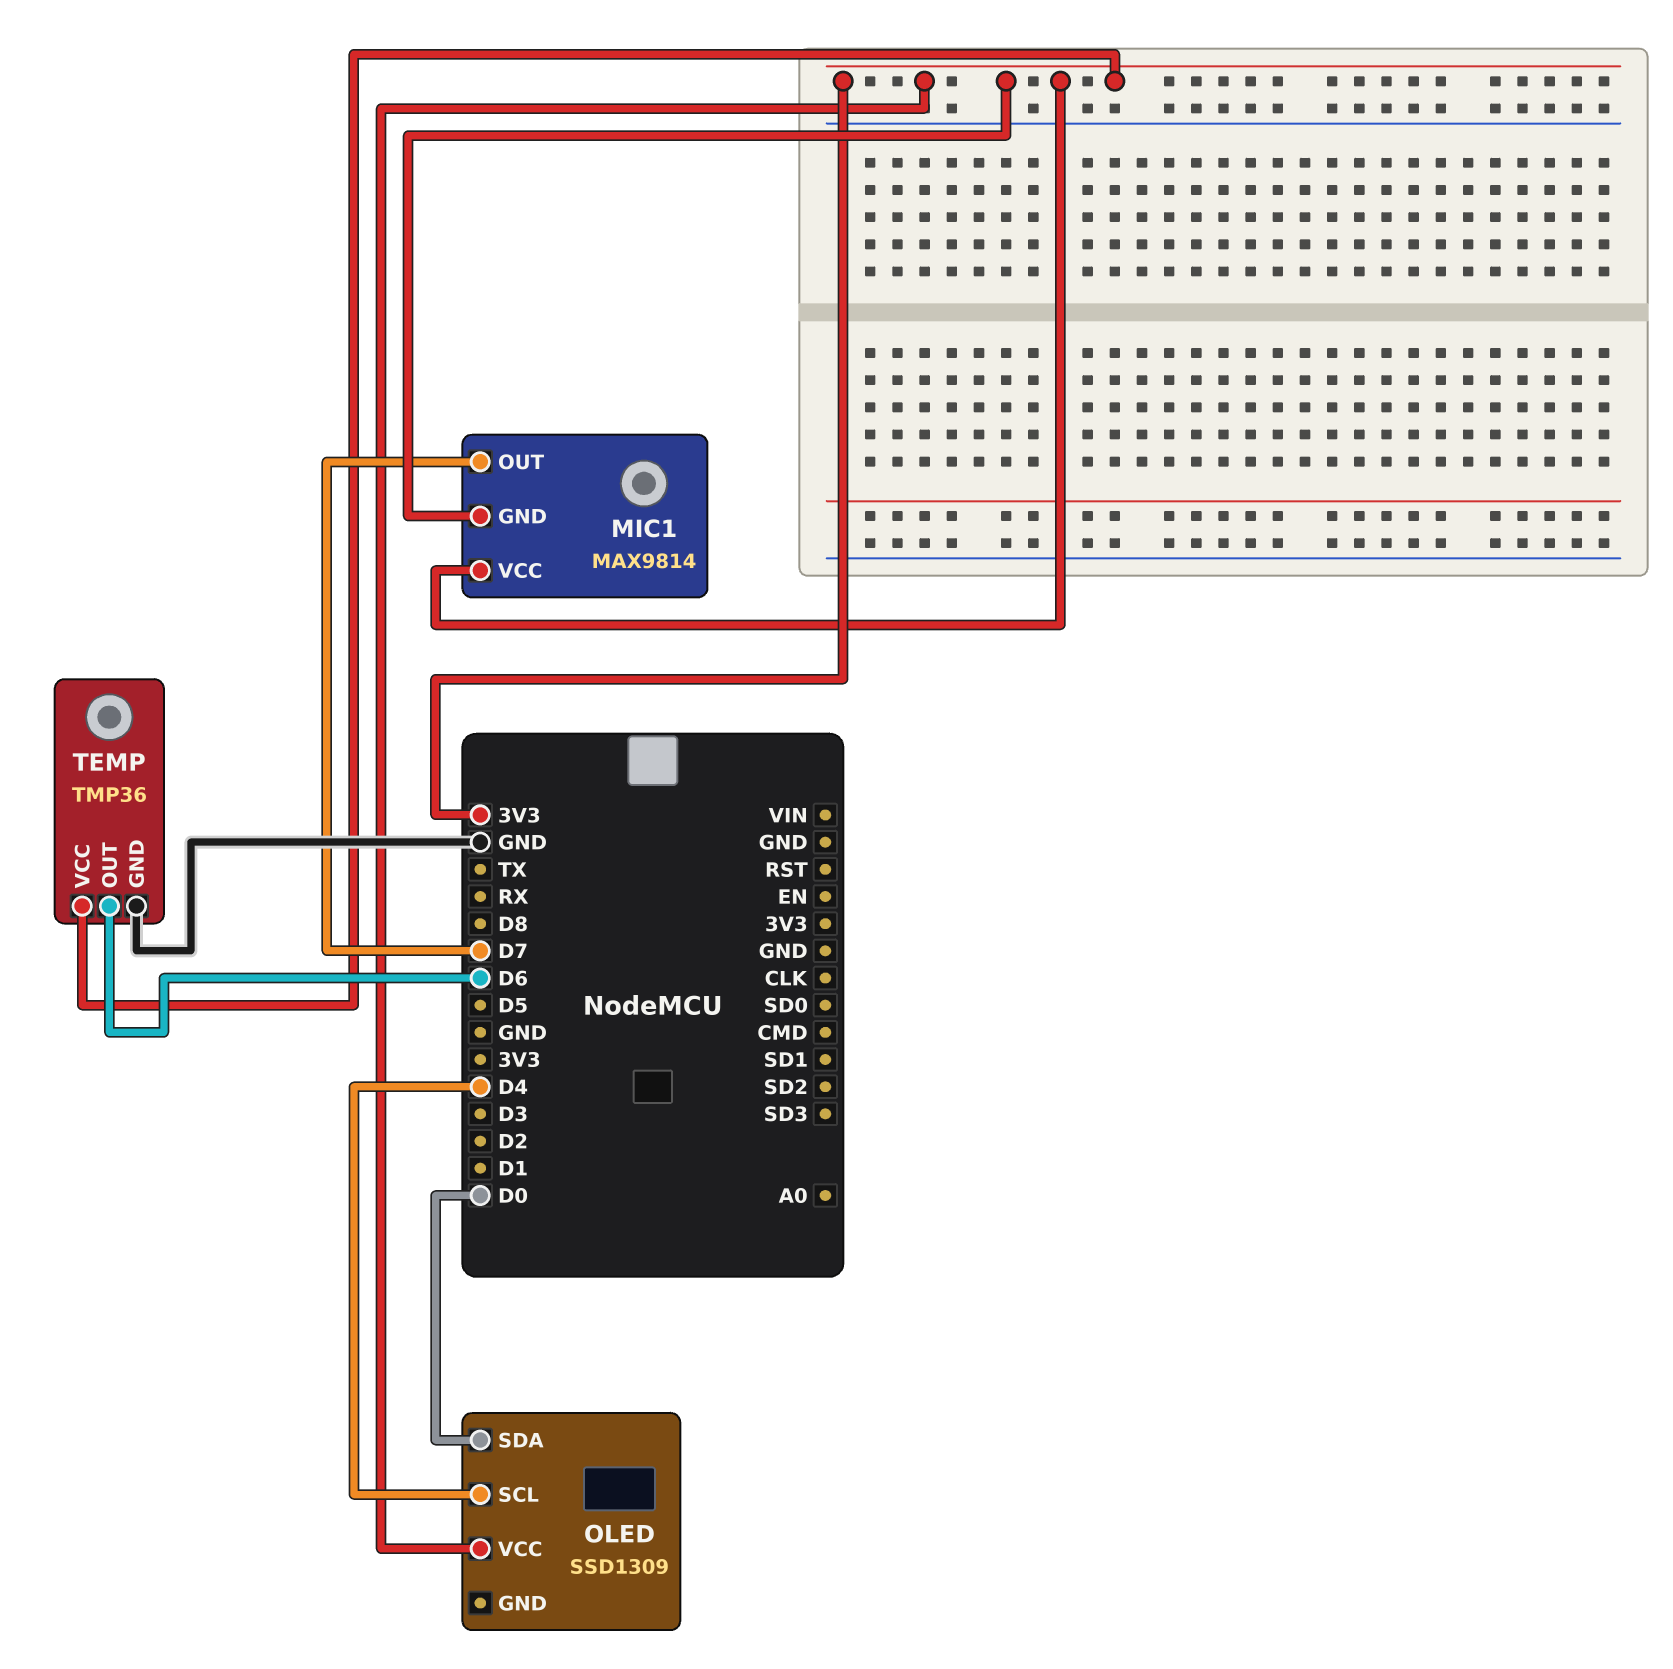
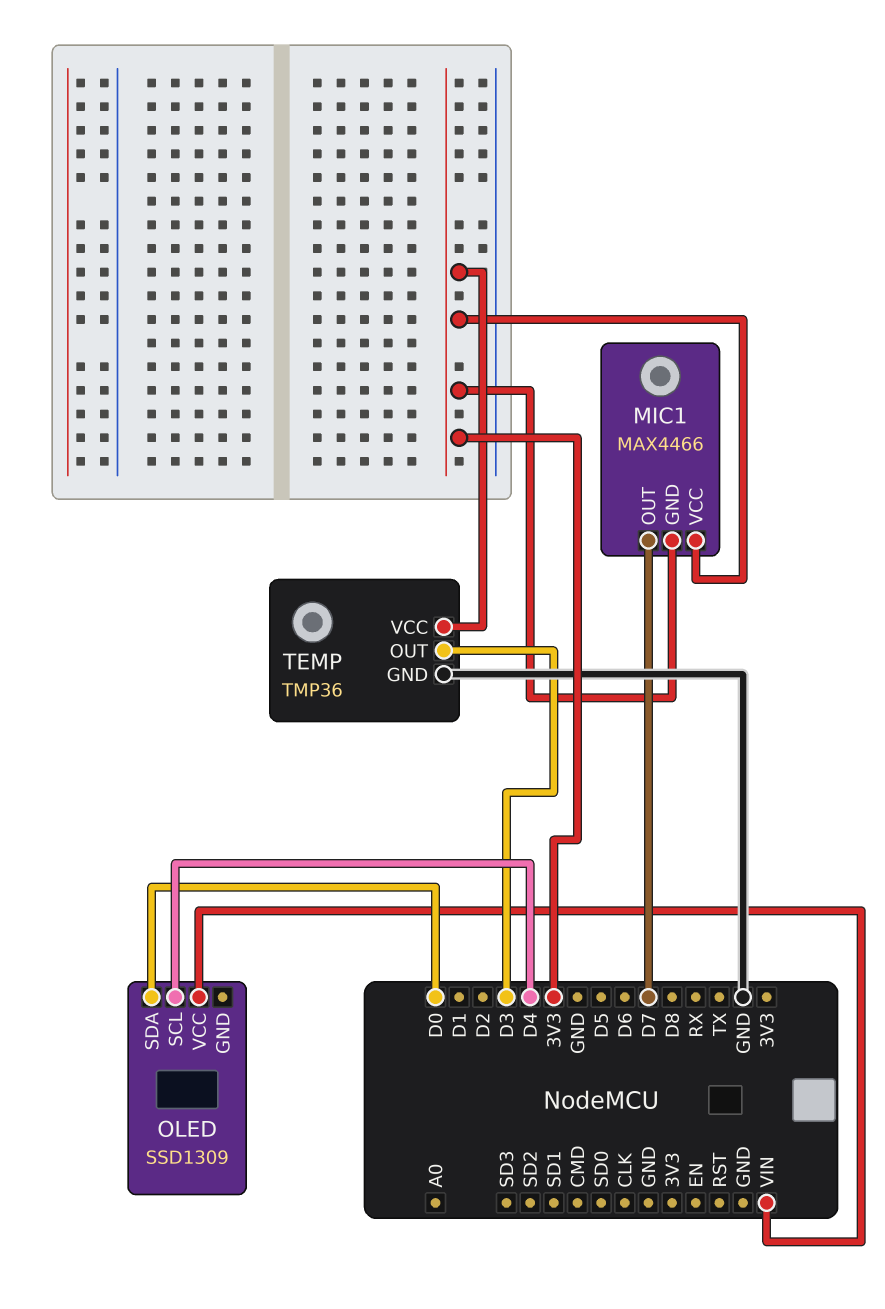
MIC1: MAX9814 -> MAX4466
OLED pin VCC: 3V3 -> VIN
TEMP pin OUT: D6 -> D3

